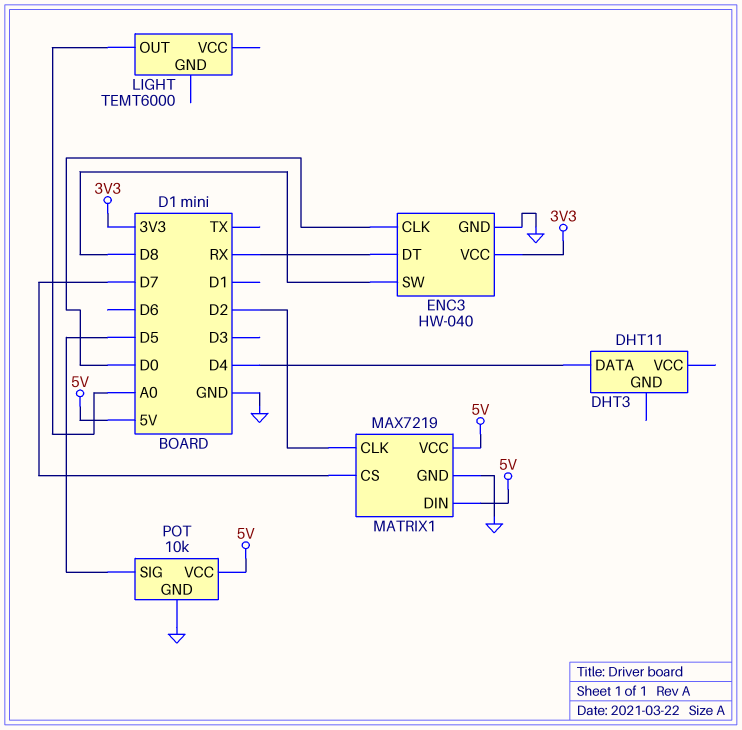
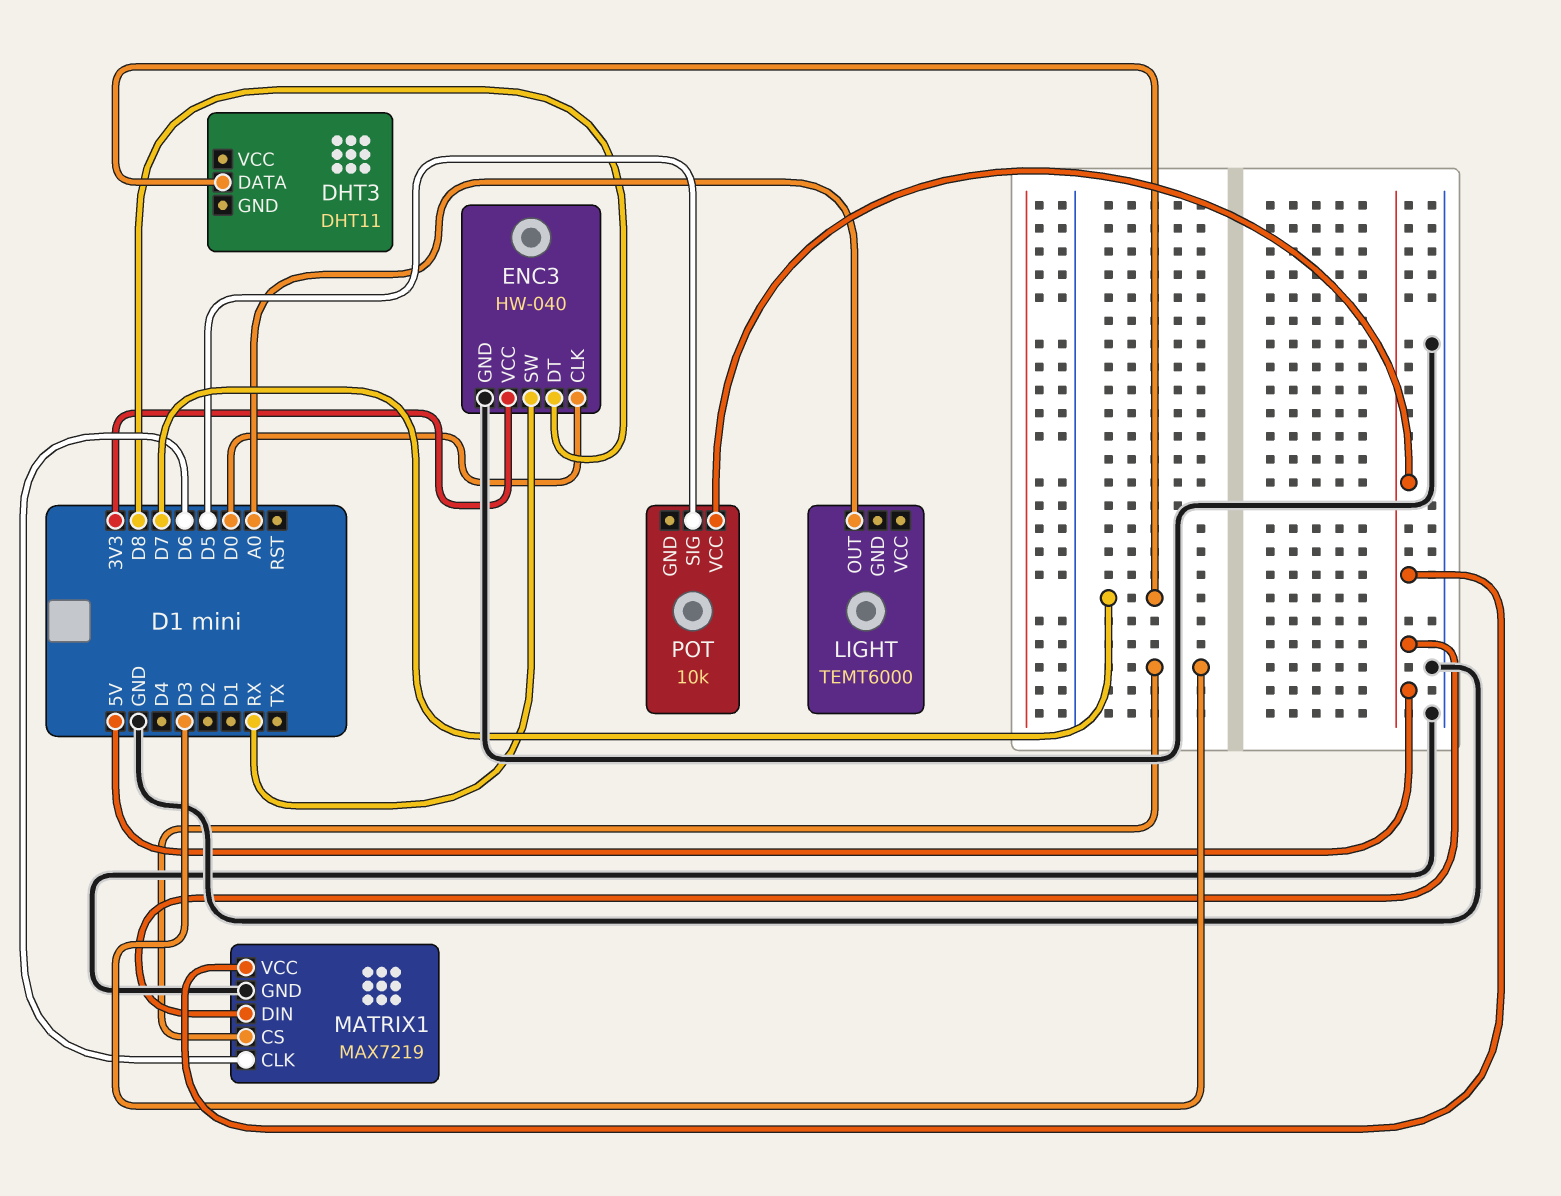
DHT3 pin DATA: D4 -> D7
ENC3 pin DT: RX -> D8
ENC3 pin SW: D8 -> RX
MATRIX1 pin CLK: D2 -> D6
MATRIX1 pin CS: D7 -> D3
POT pin GND: GND -> none

